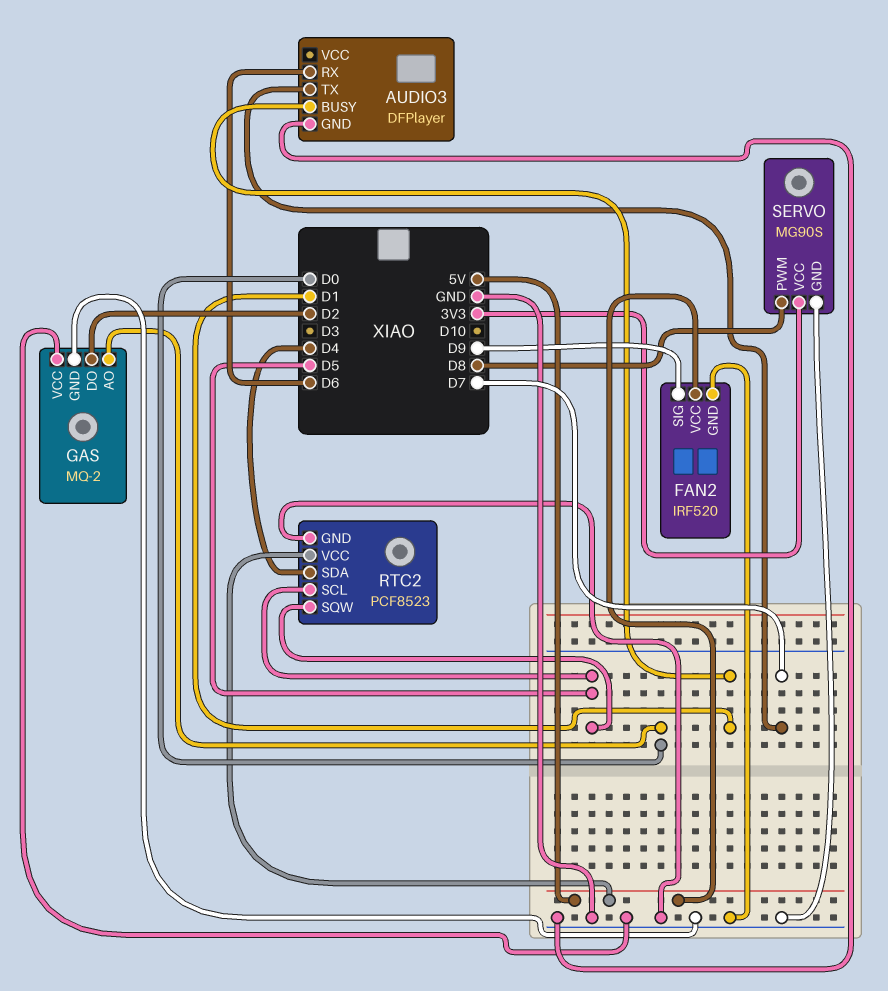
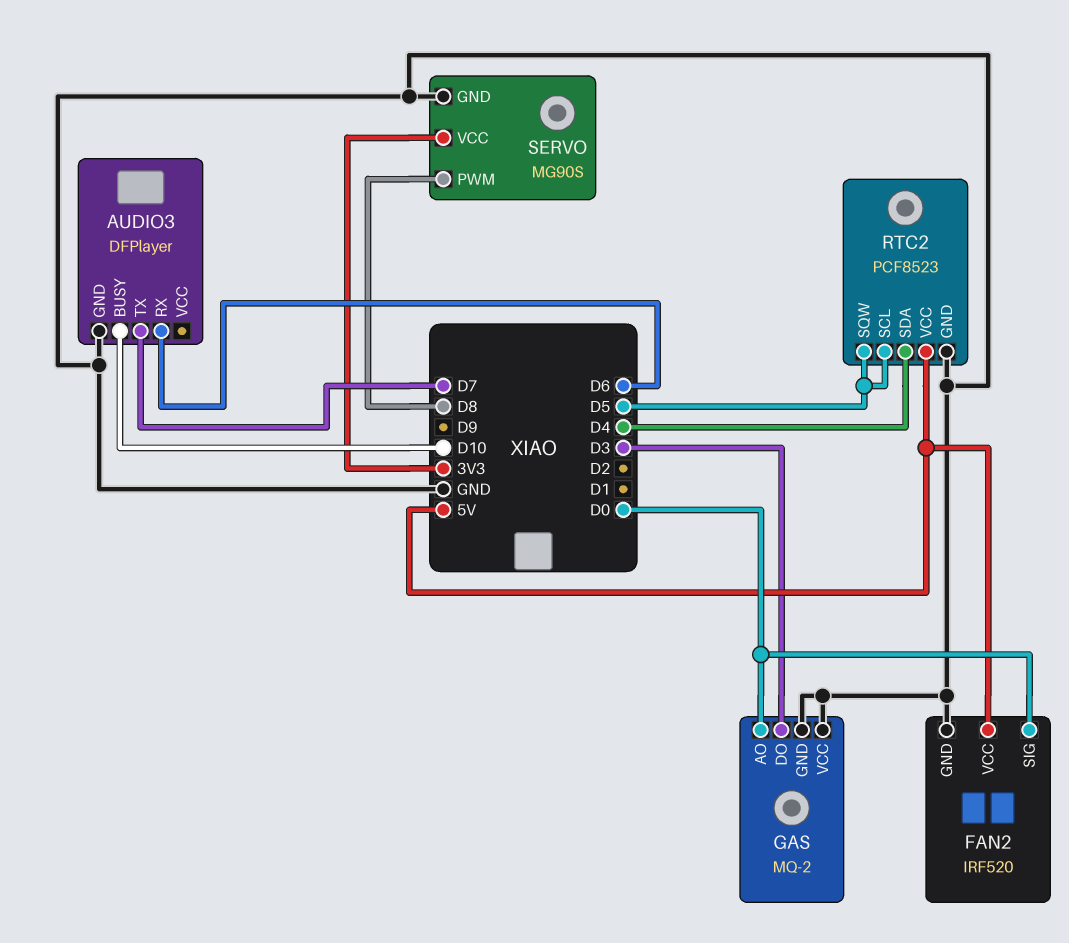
AUDIO3 pin BUSY: D1 -> D10
FAN2 pin SIG: D9 -> D0
GAS pin DO: D2 -> D3

